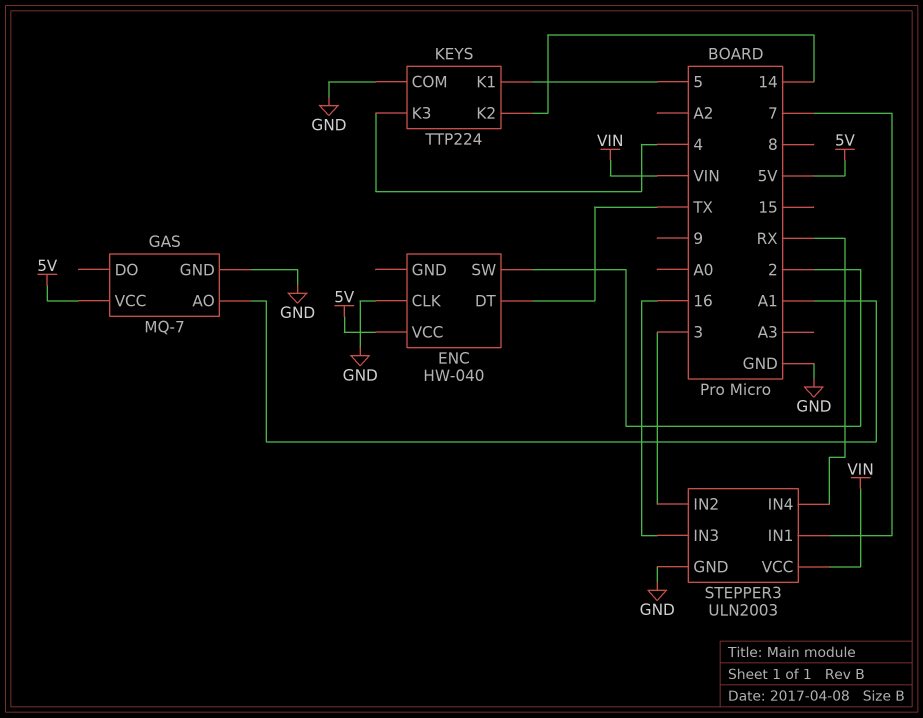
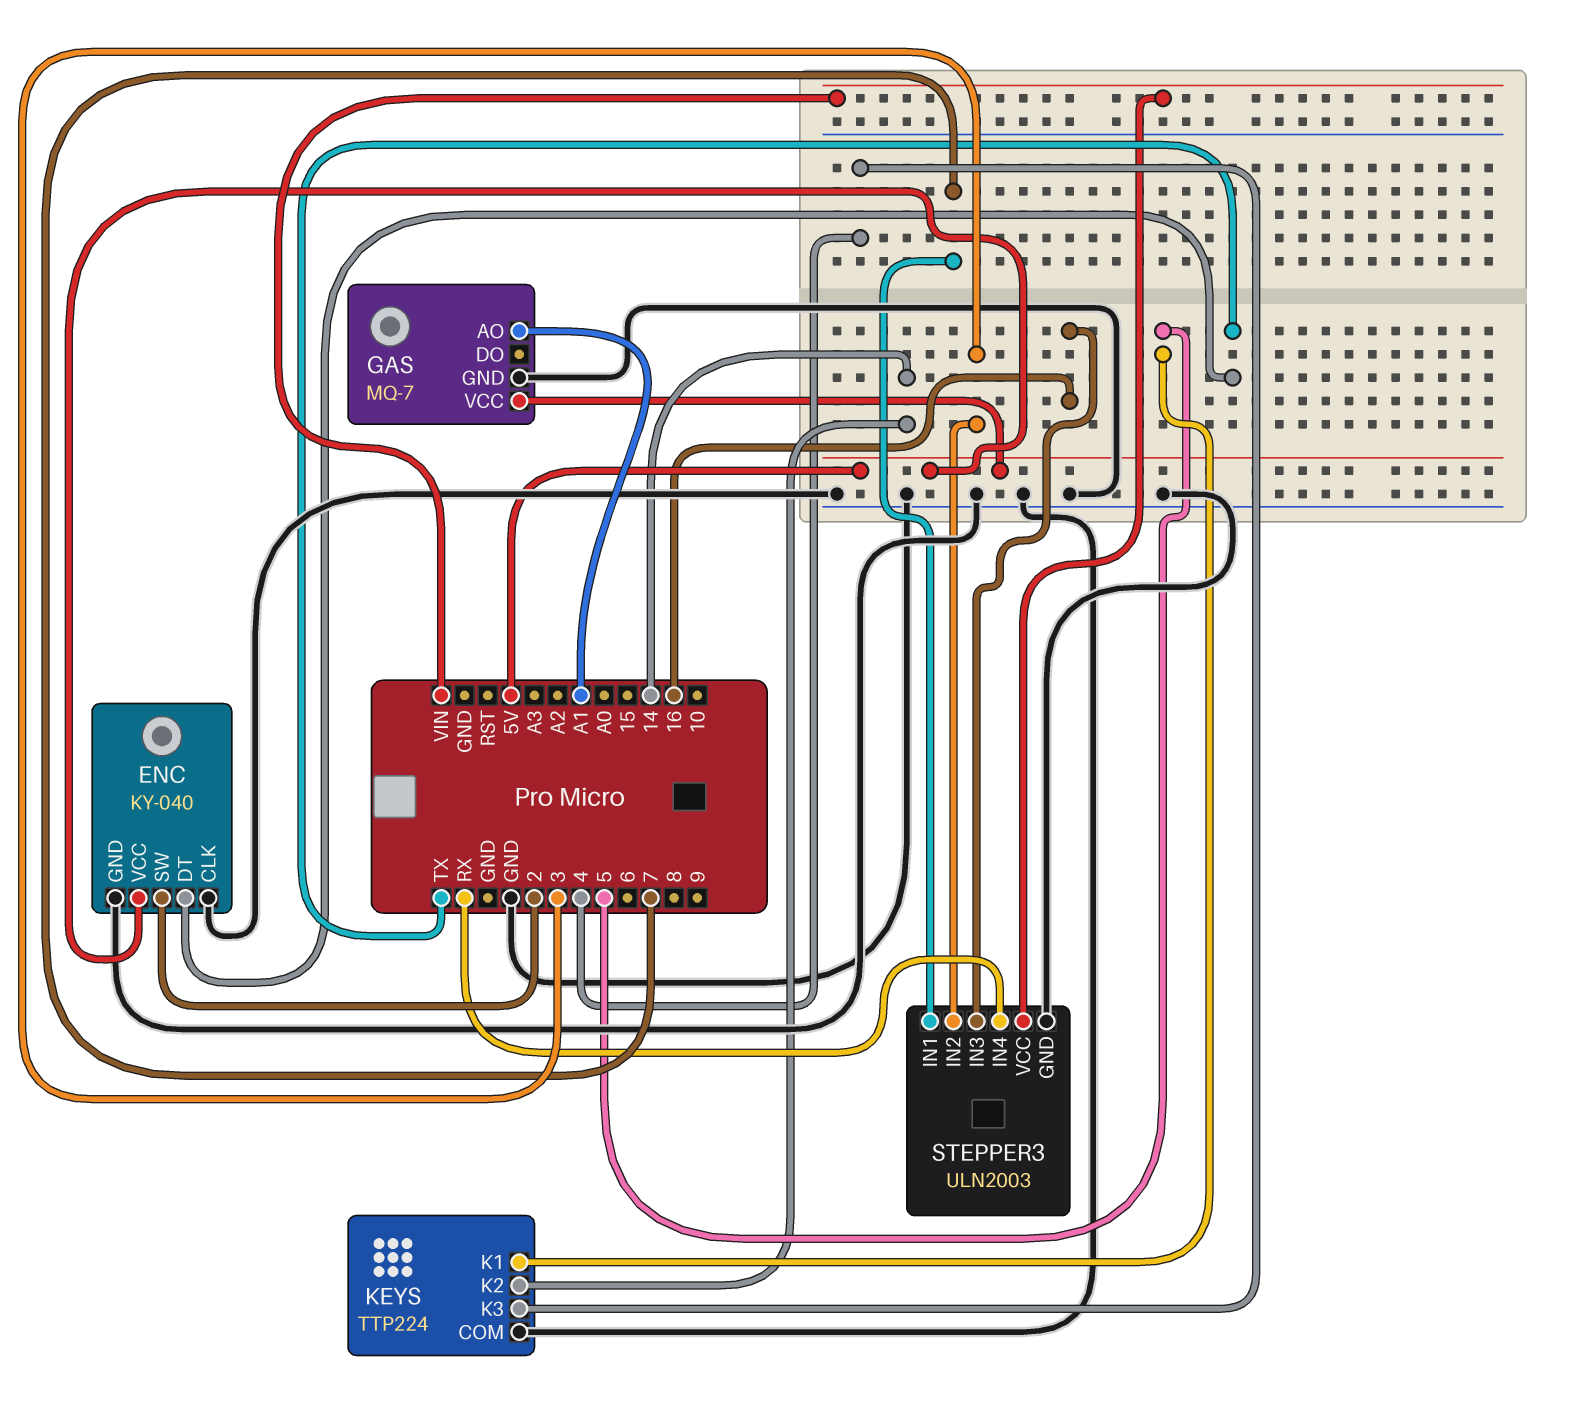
ENC: HW-040 -> KY-040
ENC pin GND: none -> GND

